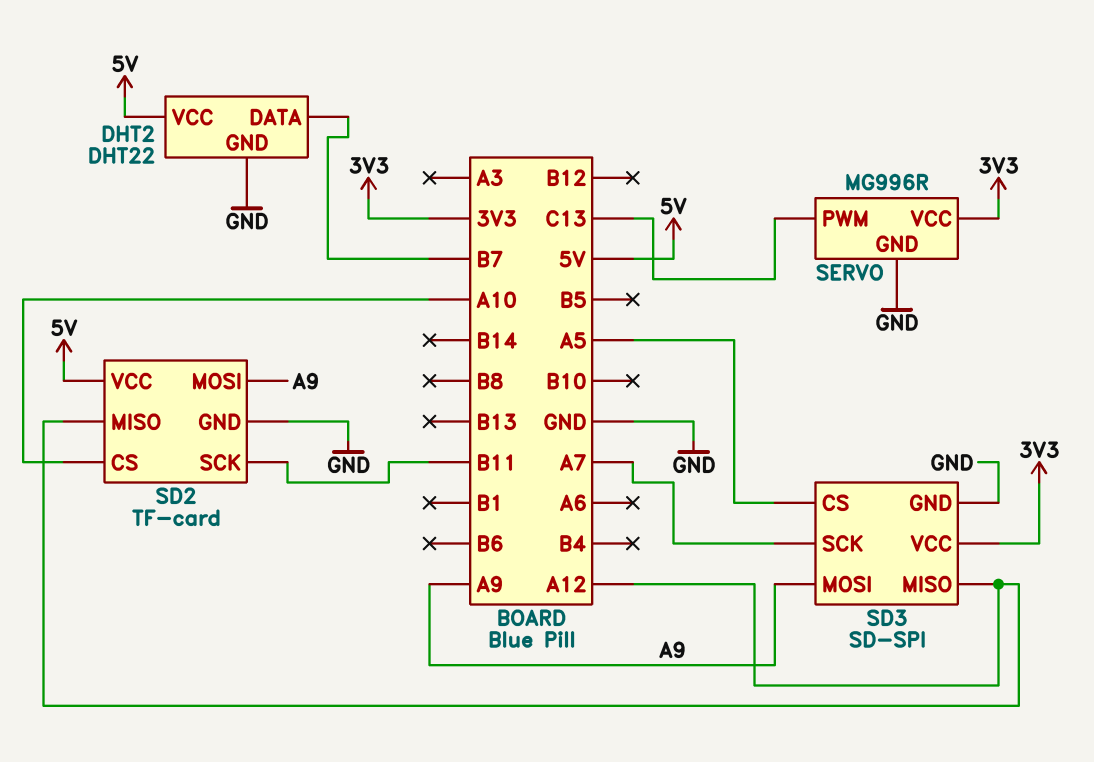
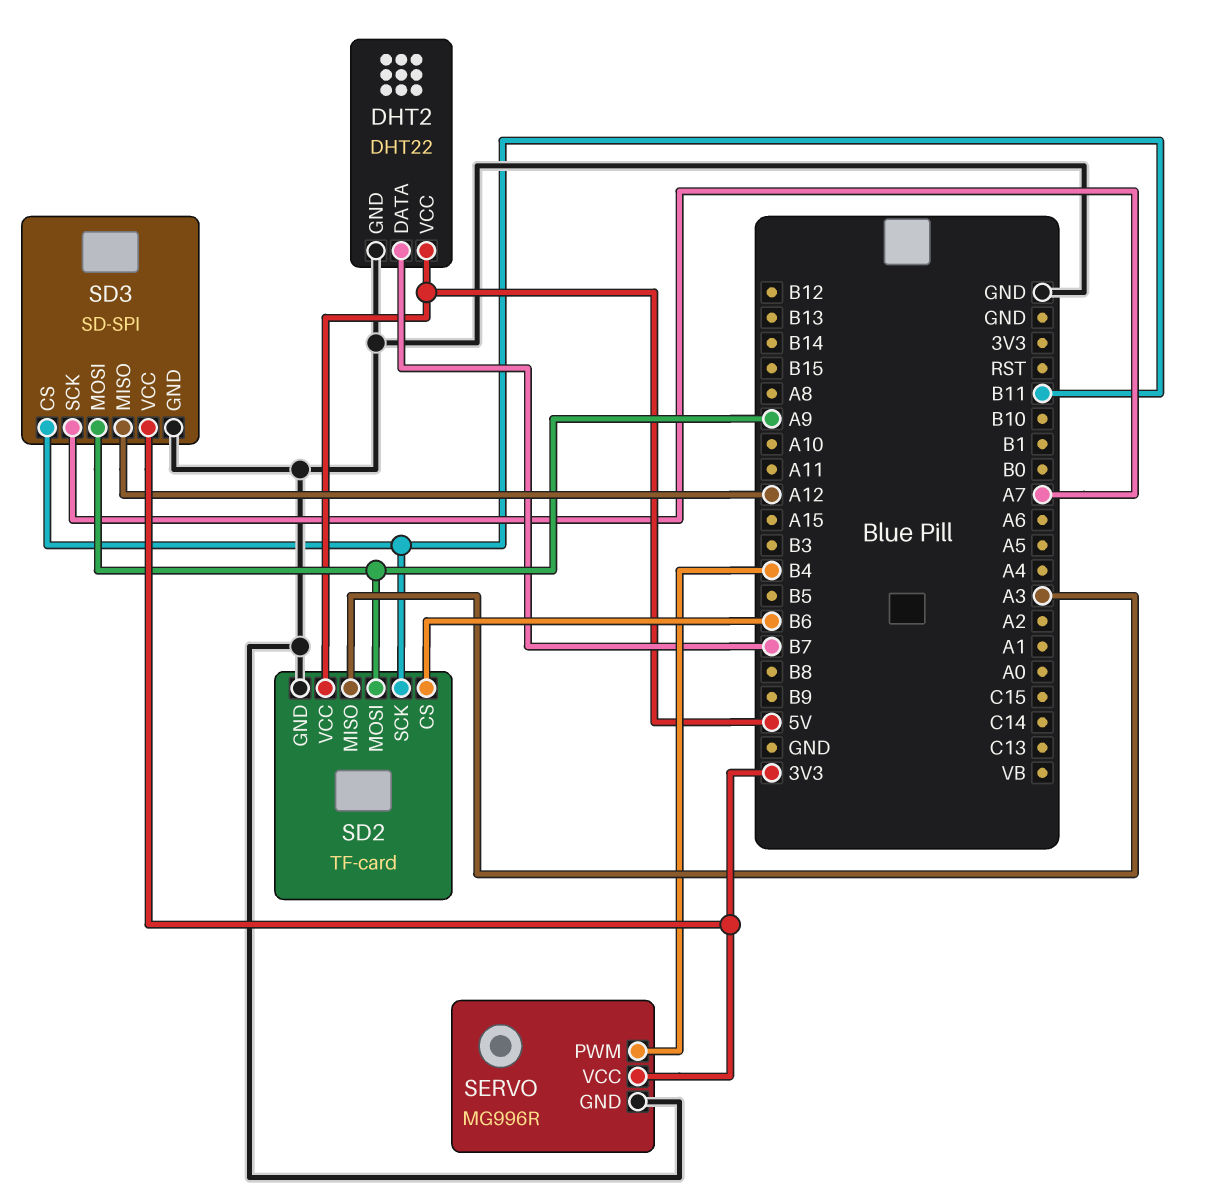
SD2 pin CS: A10 -> B6
SD2 pin MISO: A12 -> A3
SD3 pin CS: A5 -> B11
SERVO pin PWM: C13 -> B4

